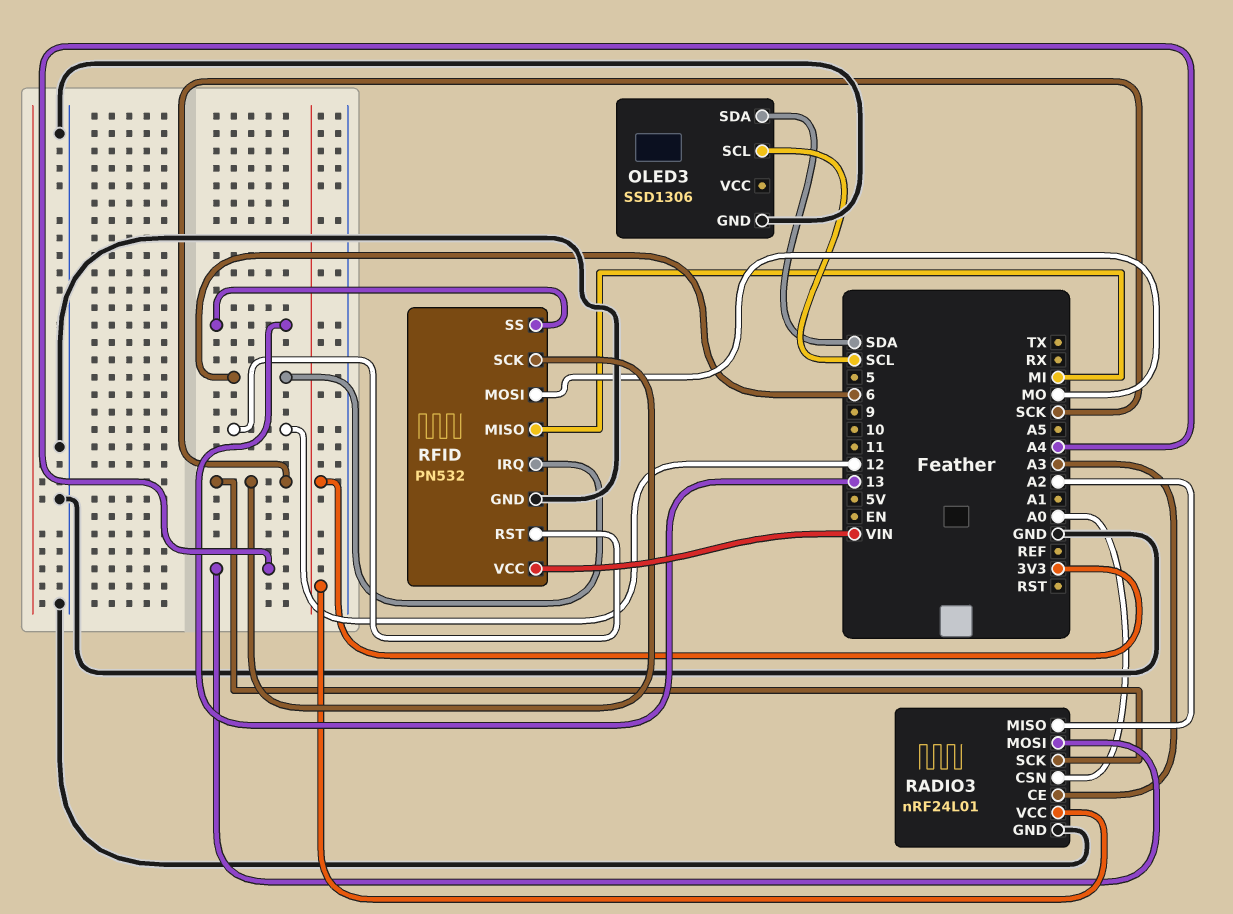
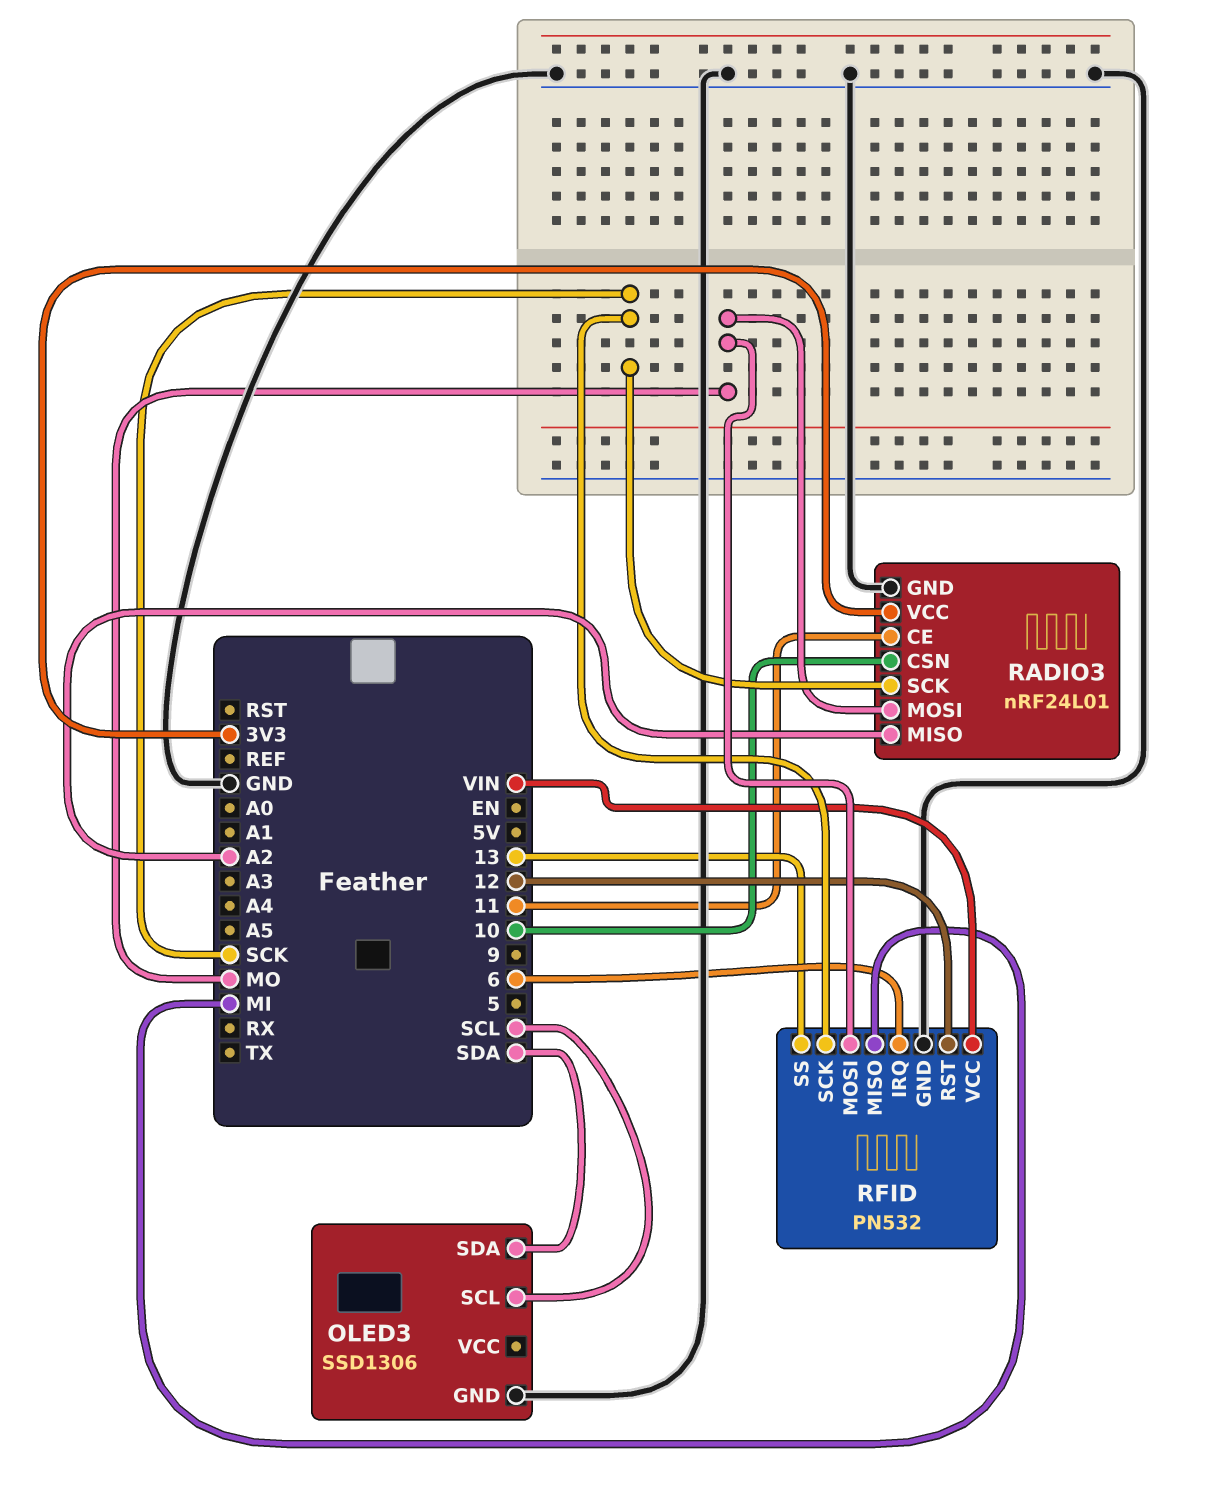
RADIO3 pin CE: A3 -> 11
RADIO3 pin CSN: A0 -> 10
RADIO3 pin MOSI: A4 -> MO

